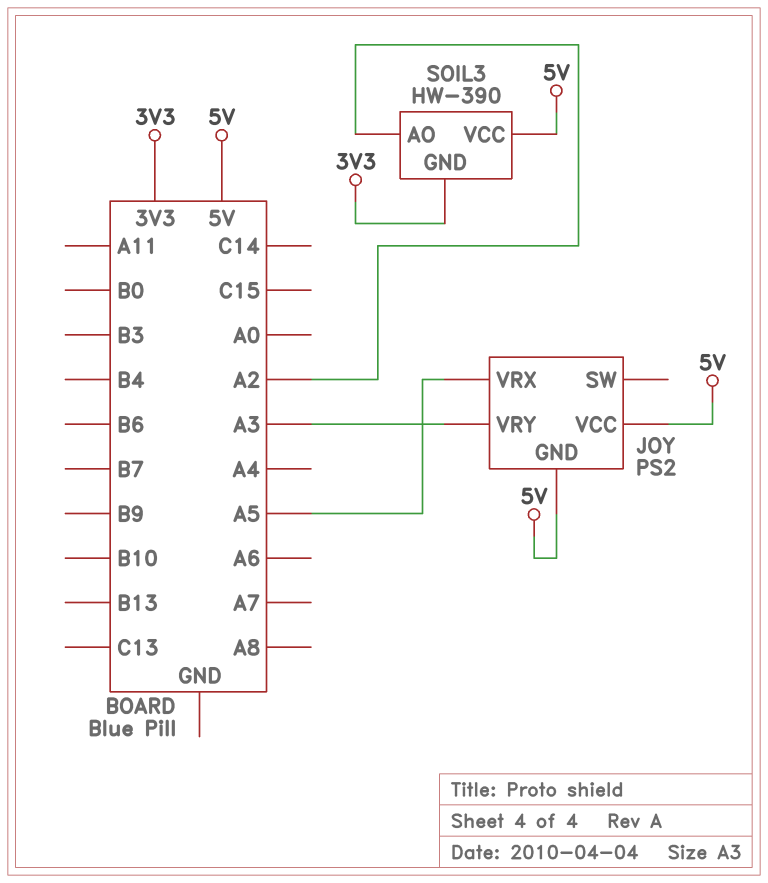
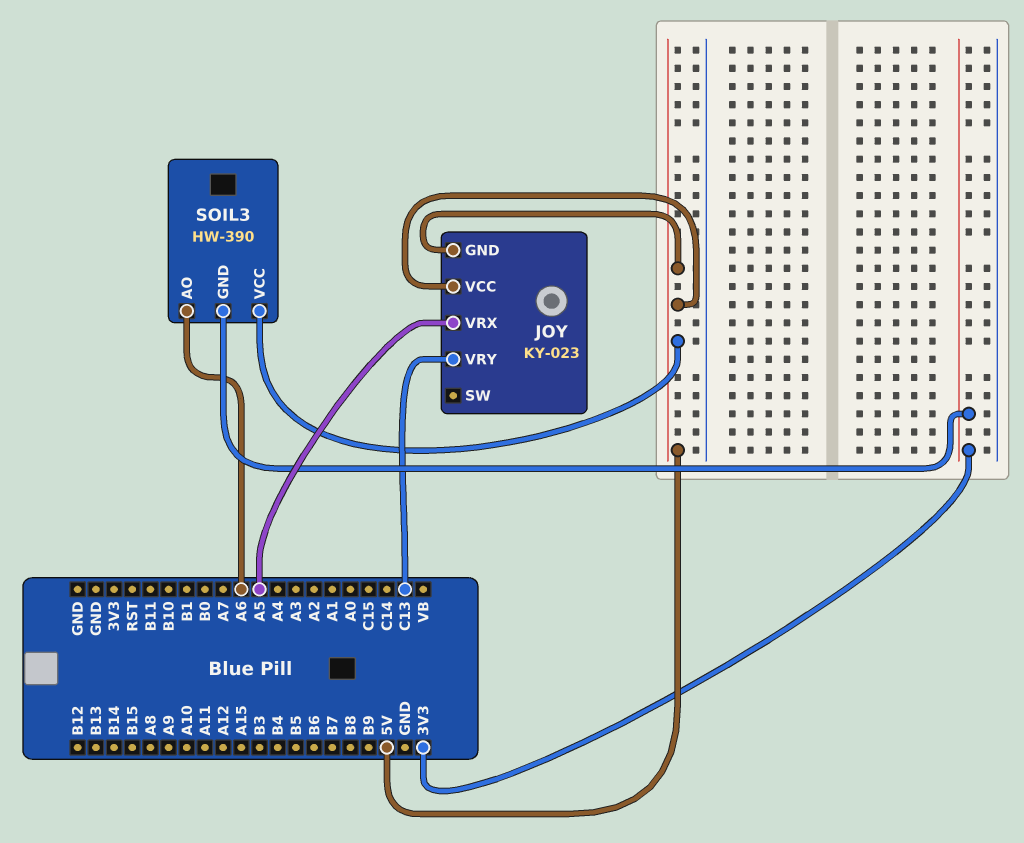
JOY: PS2 -> KY-023
JOY pin VRY: A3 -> C13
SOIL3 pin AO: A2 -> A6

